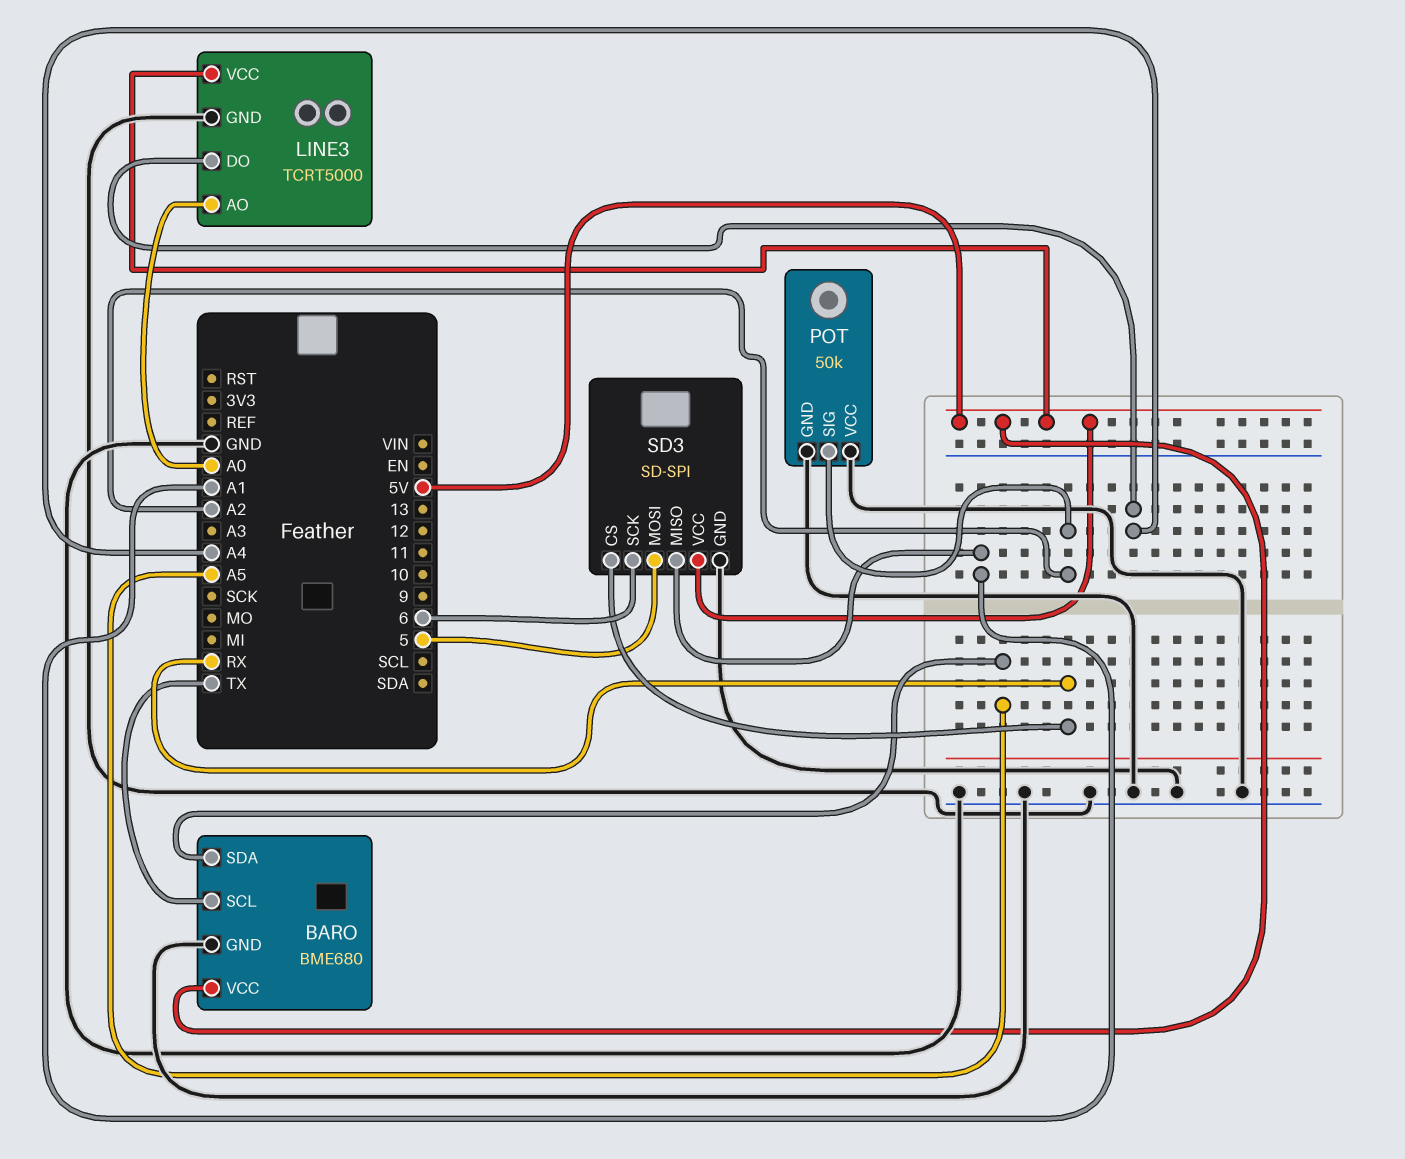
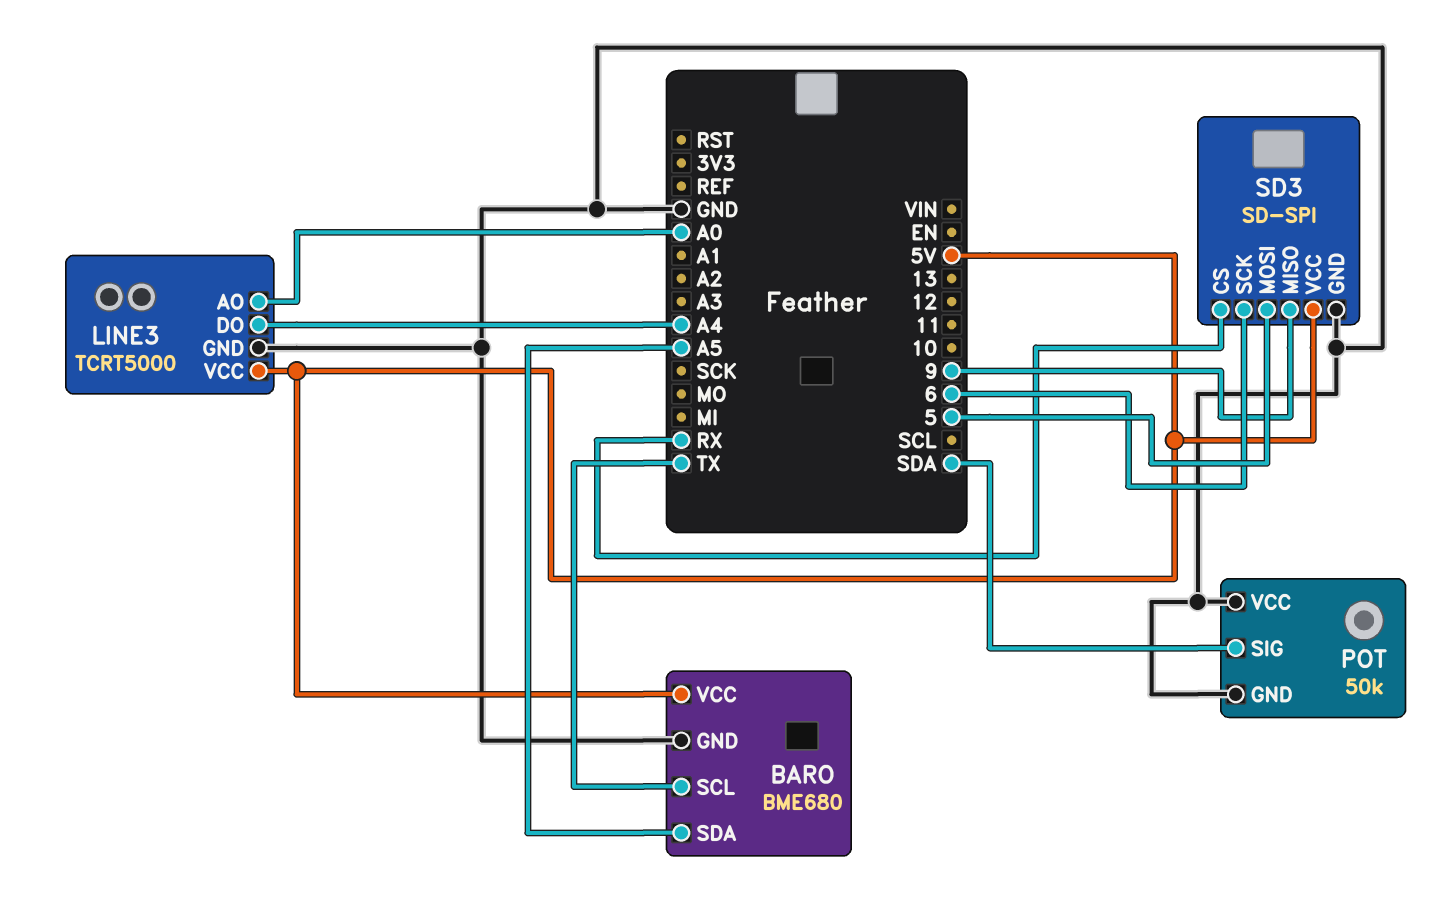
POT pin SIG: A2 -> SDA
SD3 pin MISO: A1 -> 9

